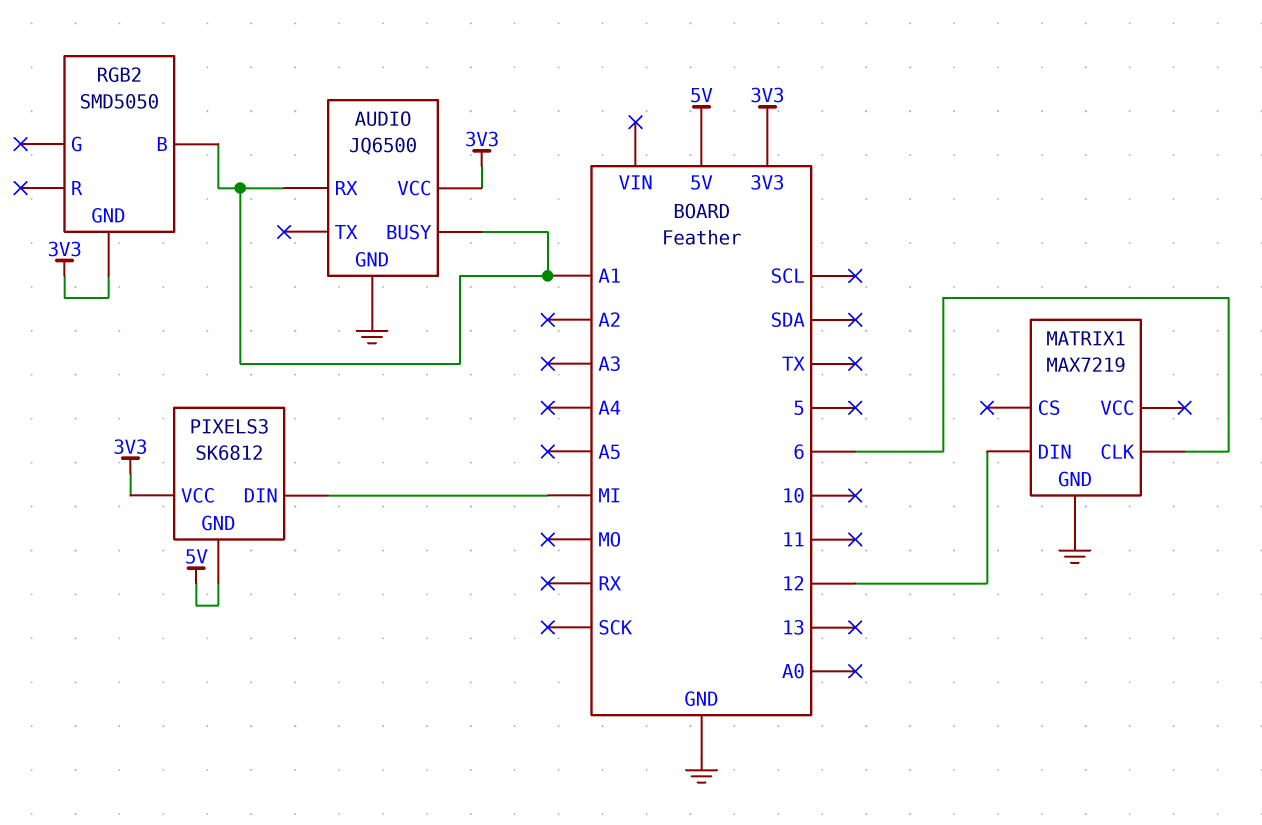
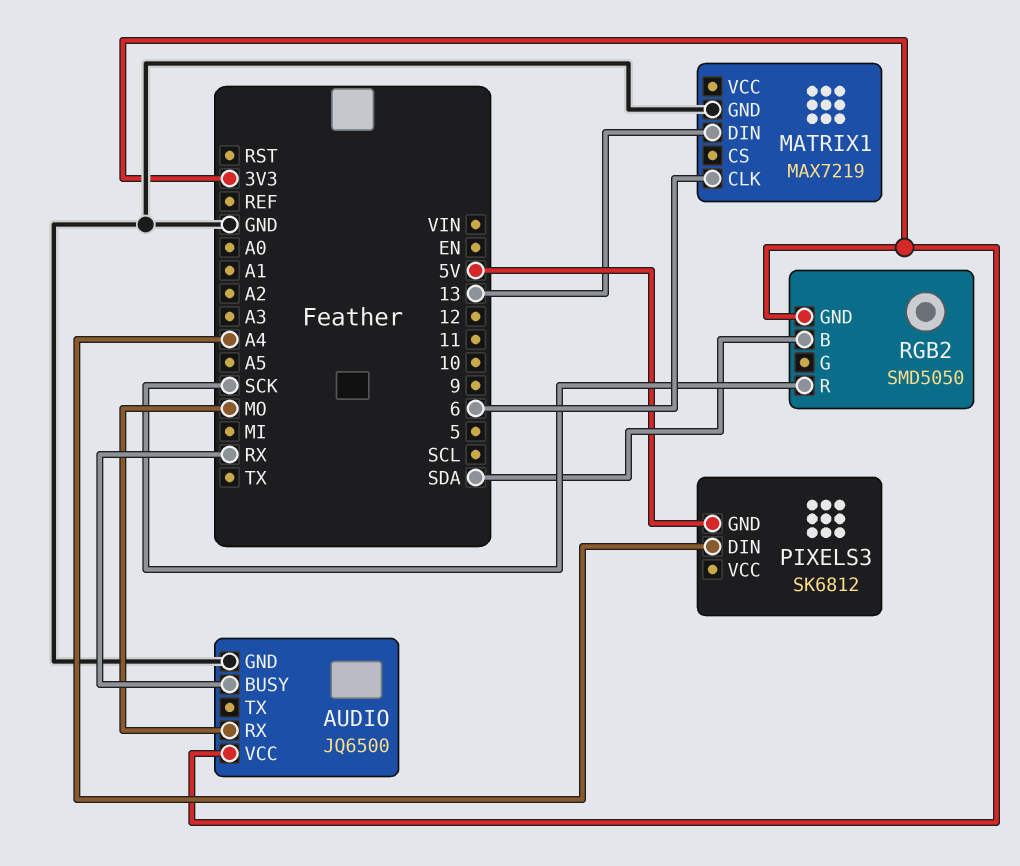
AUDIO pin BUSY: A1 -> RX
AUDIO pin RX: A1 -> MO
MATRIX1 pin DIN: 12 -> 13
PIXELS3 pin DIN: MI -> A4
PIXELS3 pin VCC: 3V3 -> none
RGB2 pin B: A1 -> SDA
RGB2 pin R: none -> SCK

